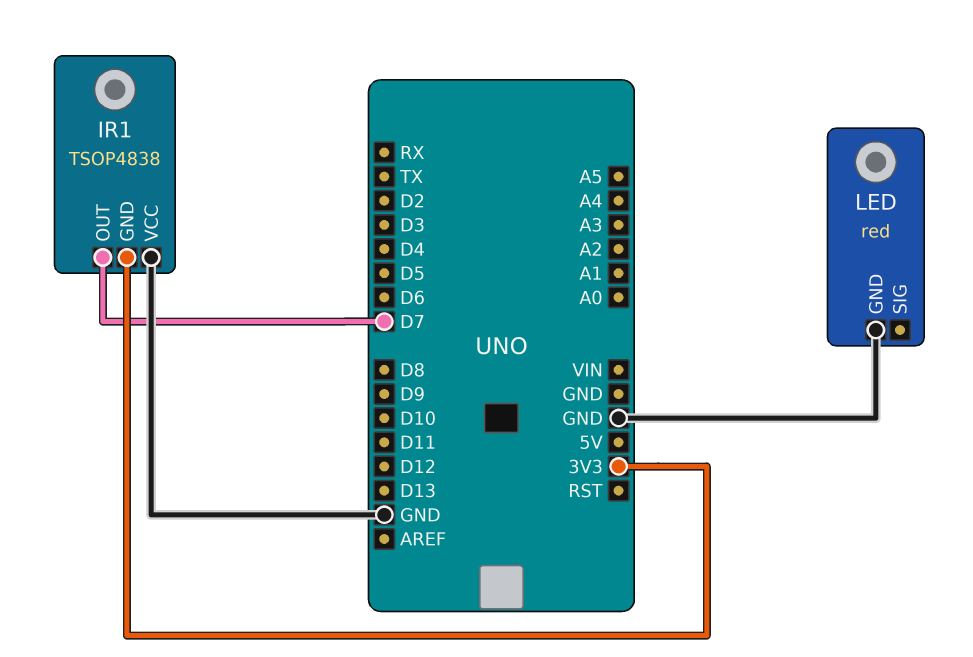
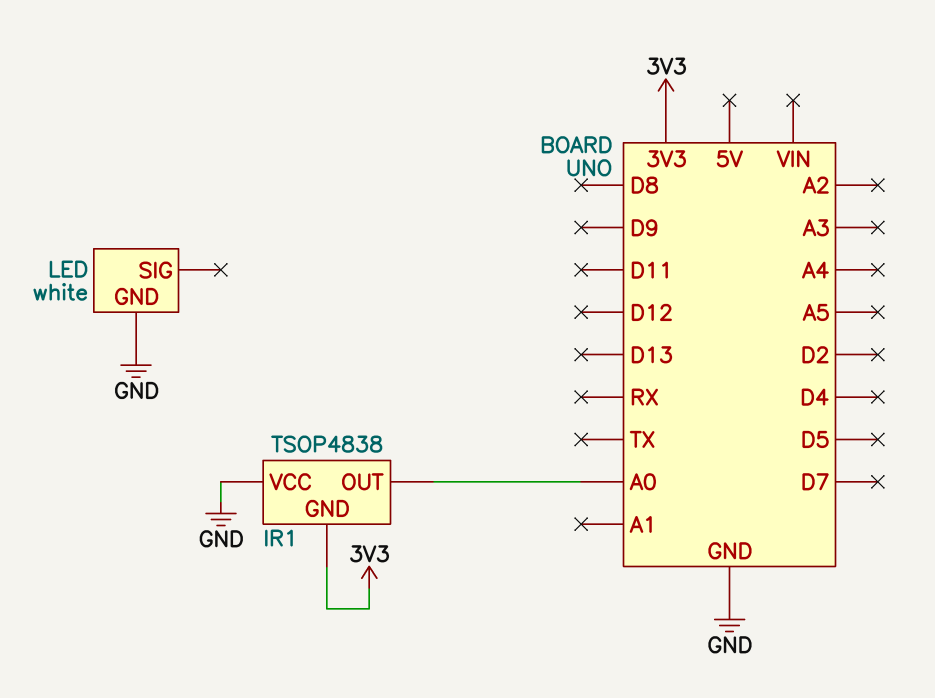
IR1 pin OUT: D7 -> A0
LED: red -> white

